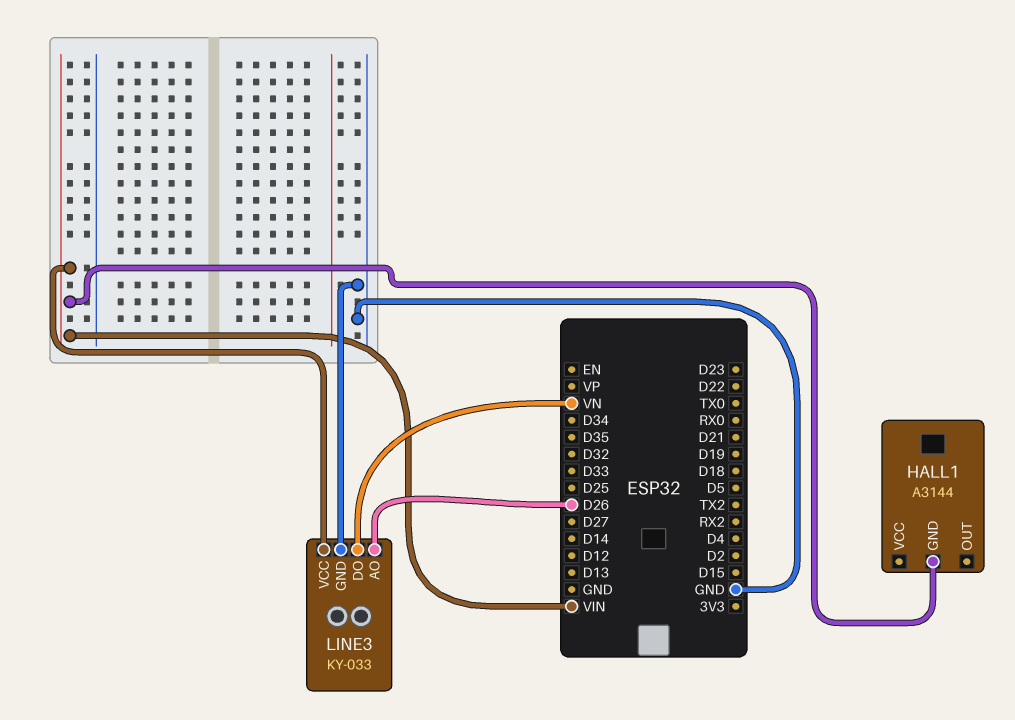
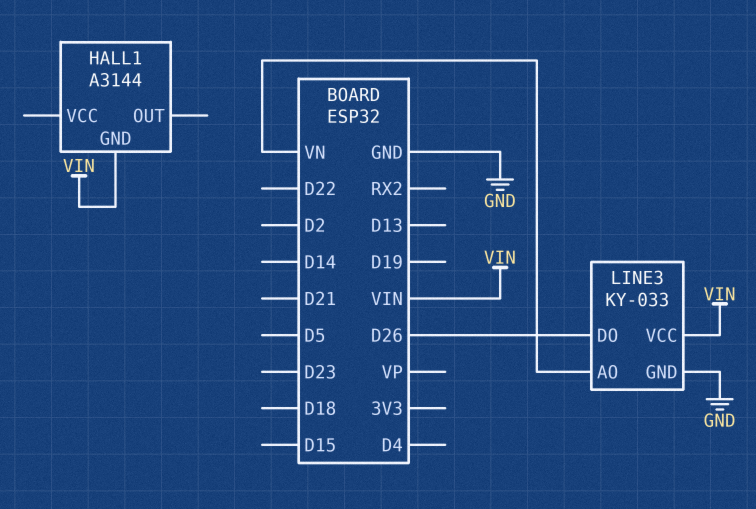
LINE3 pin AO: D26 -> VN
LINE3 pin DO: VN -> D26

